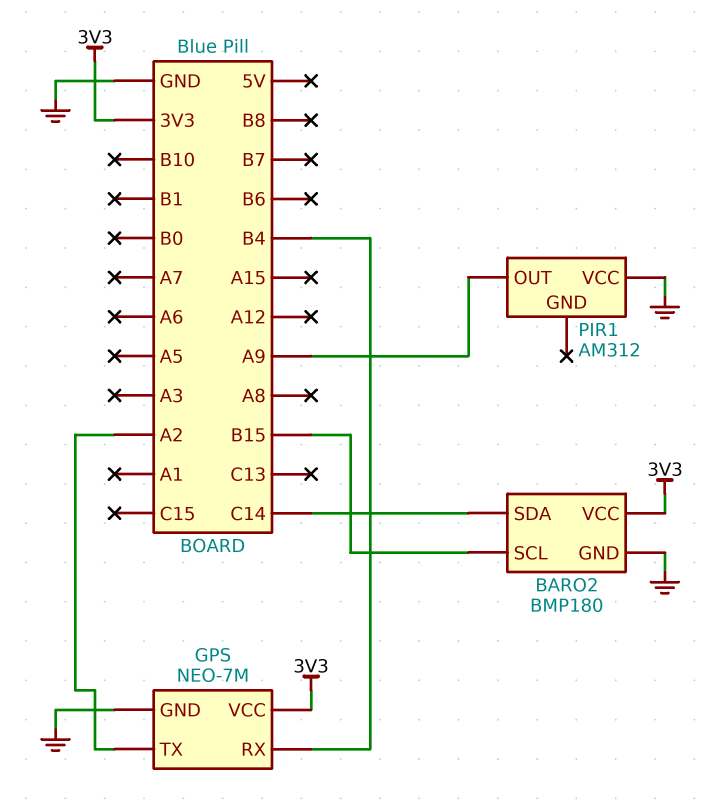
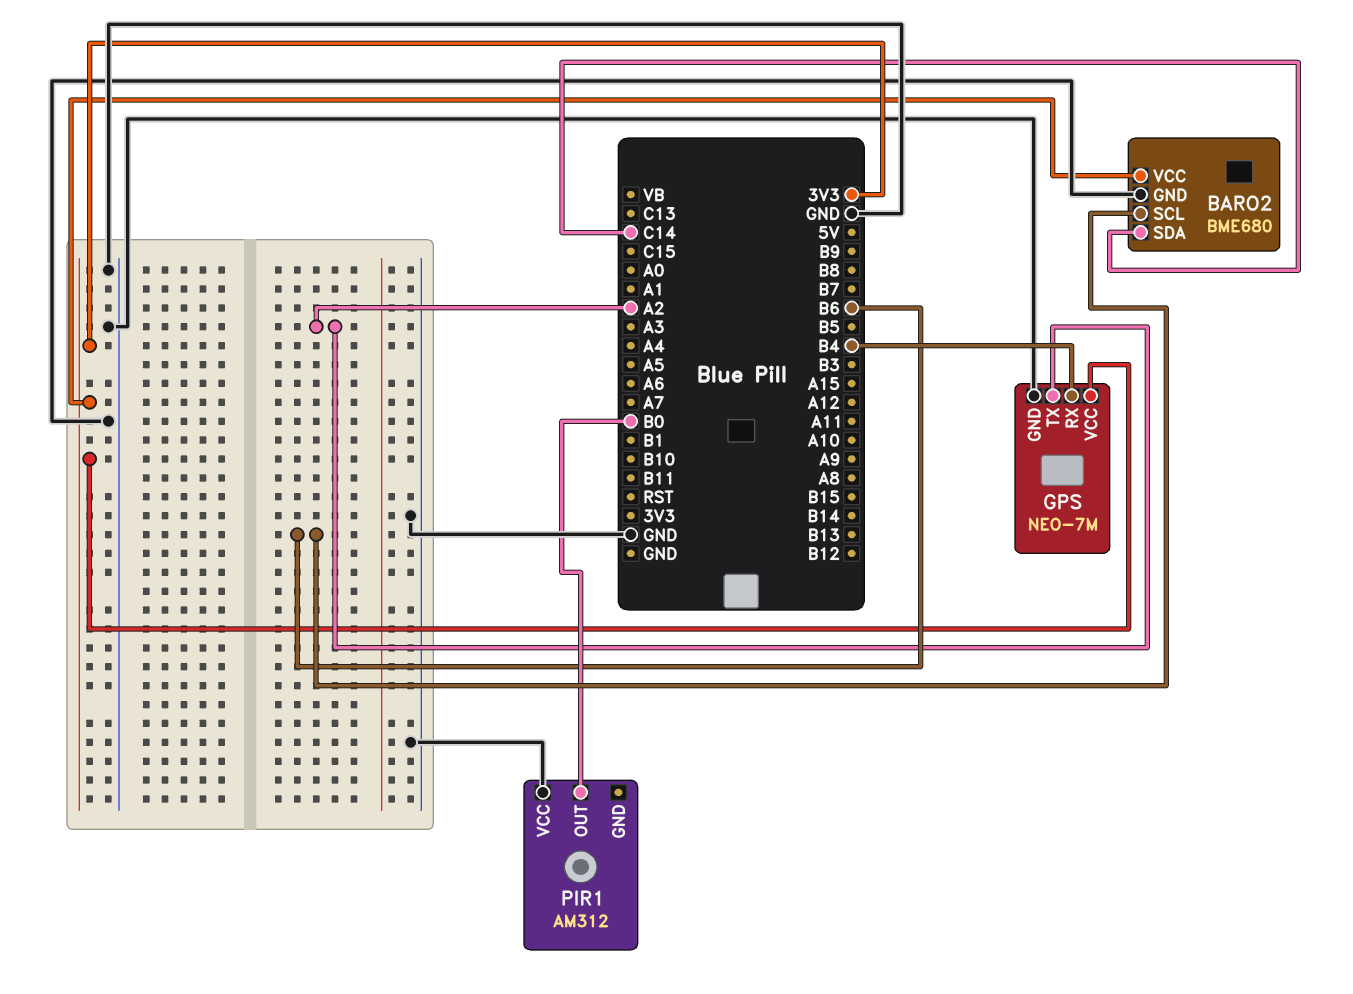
BARO2: BMP180 -> BME680
BARO2 pin SCL: B15 -> B6
PIR1 pin OUT: A9 -> B0

